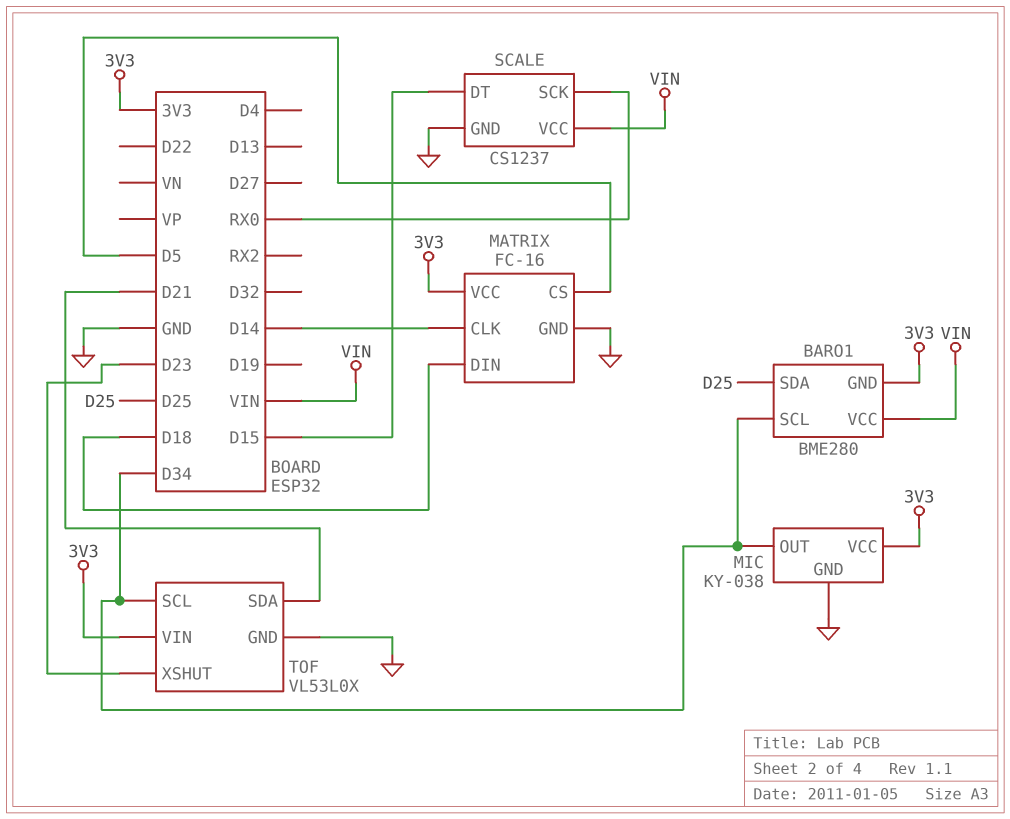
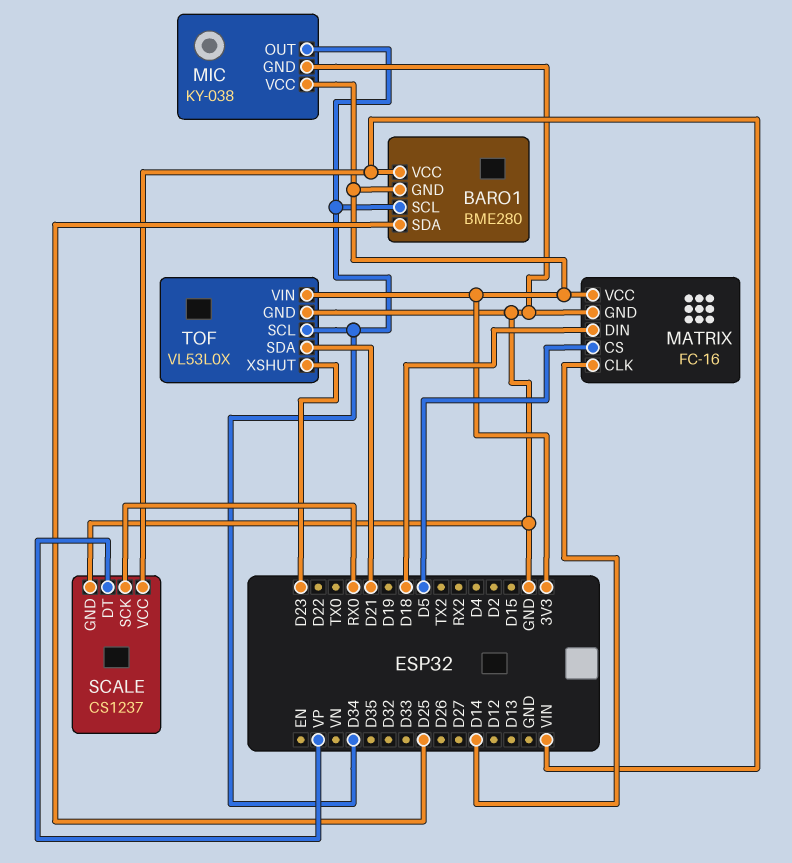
SCALE pin DT: D15 -> VP

